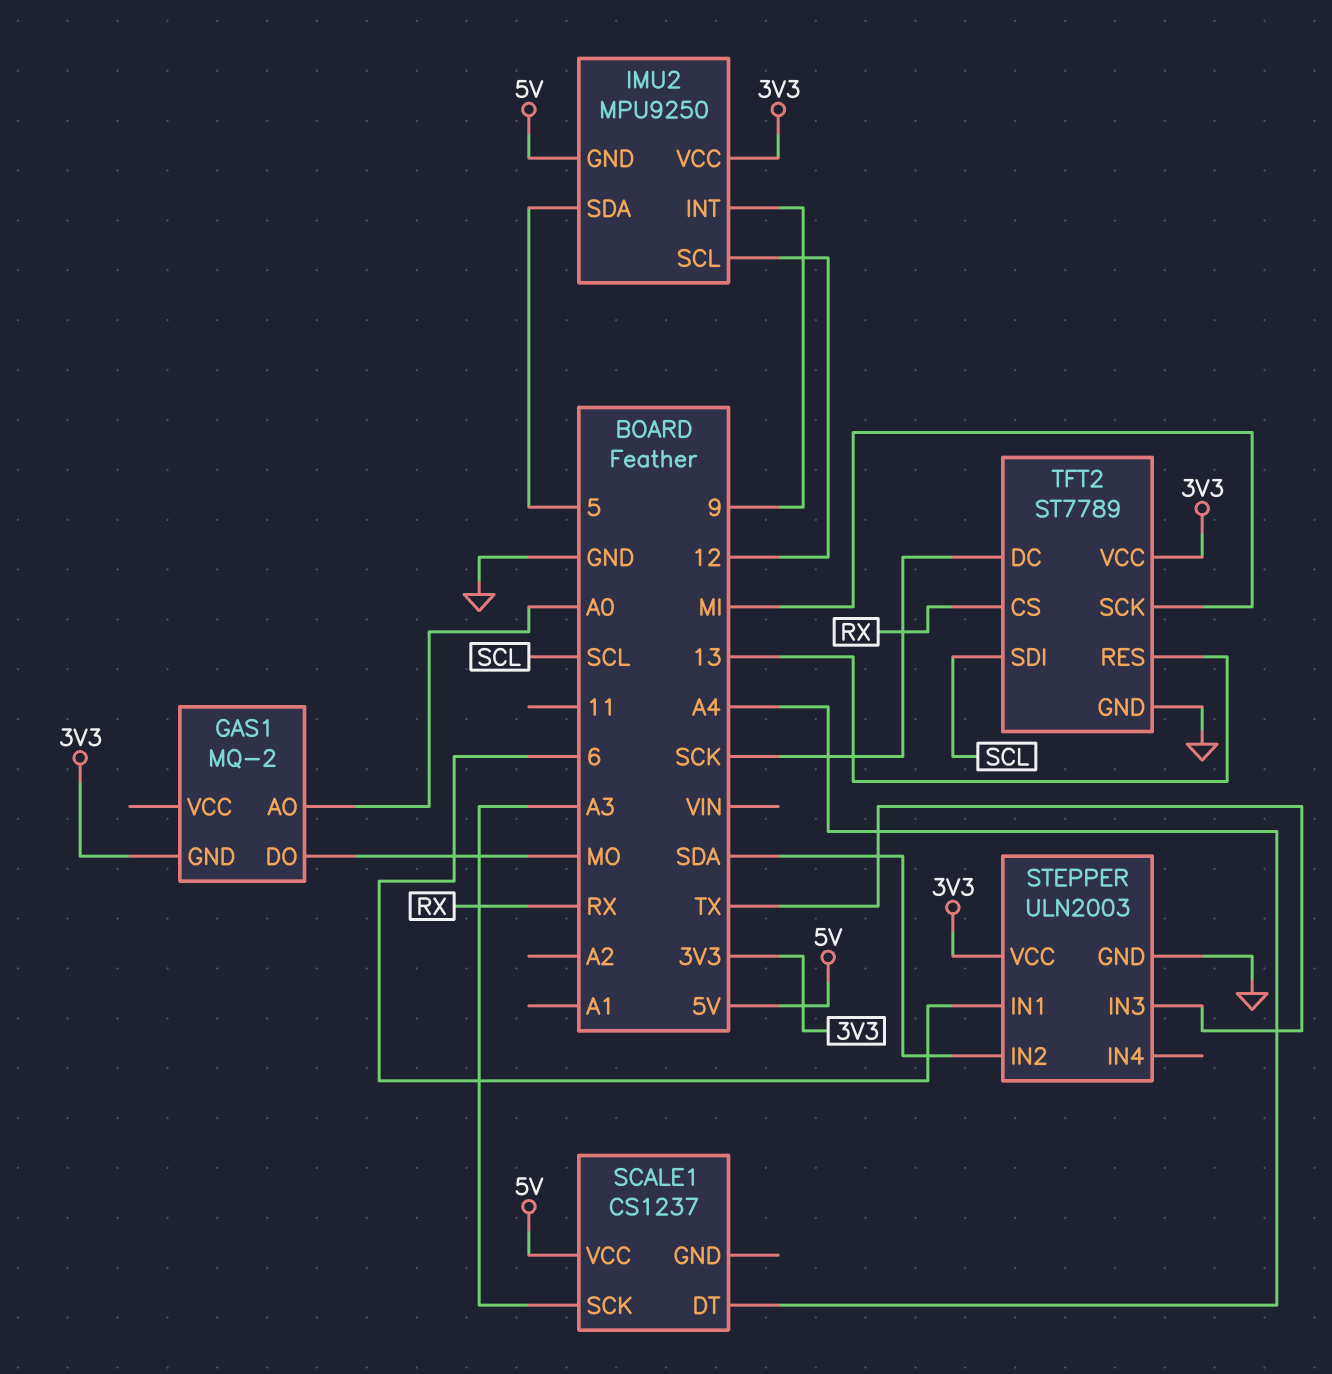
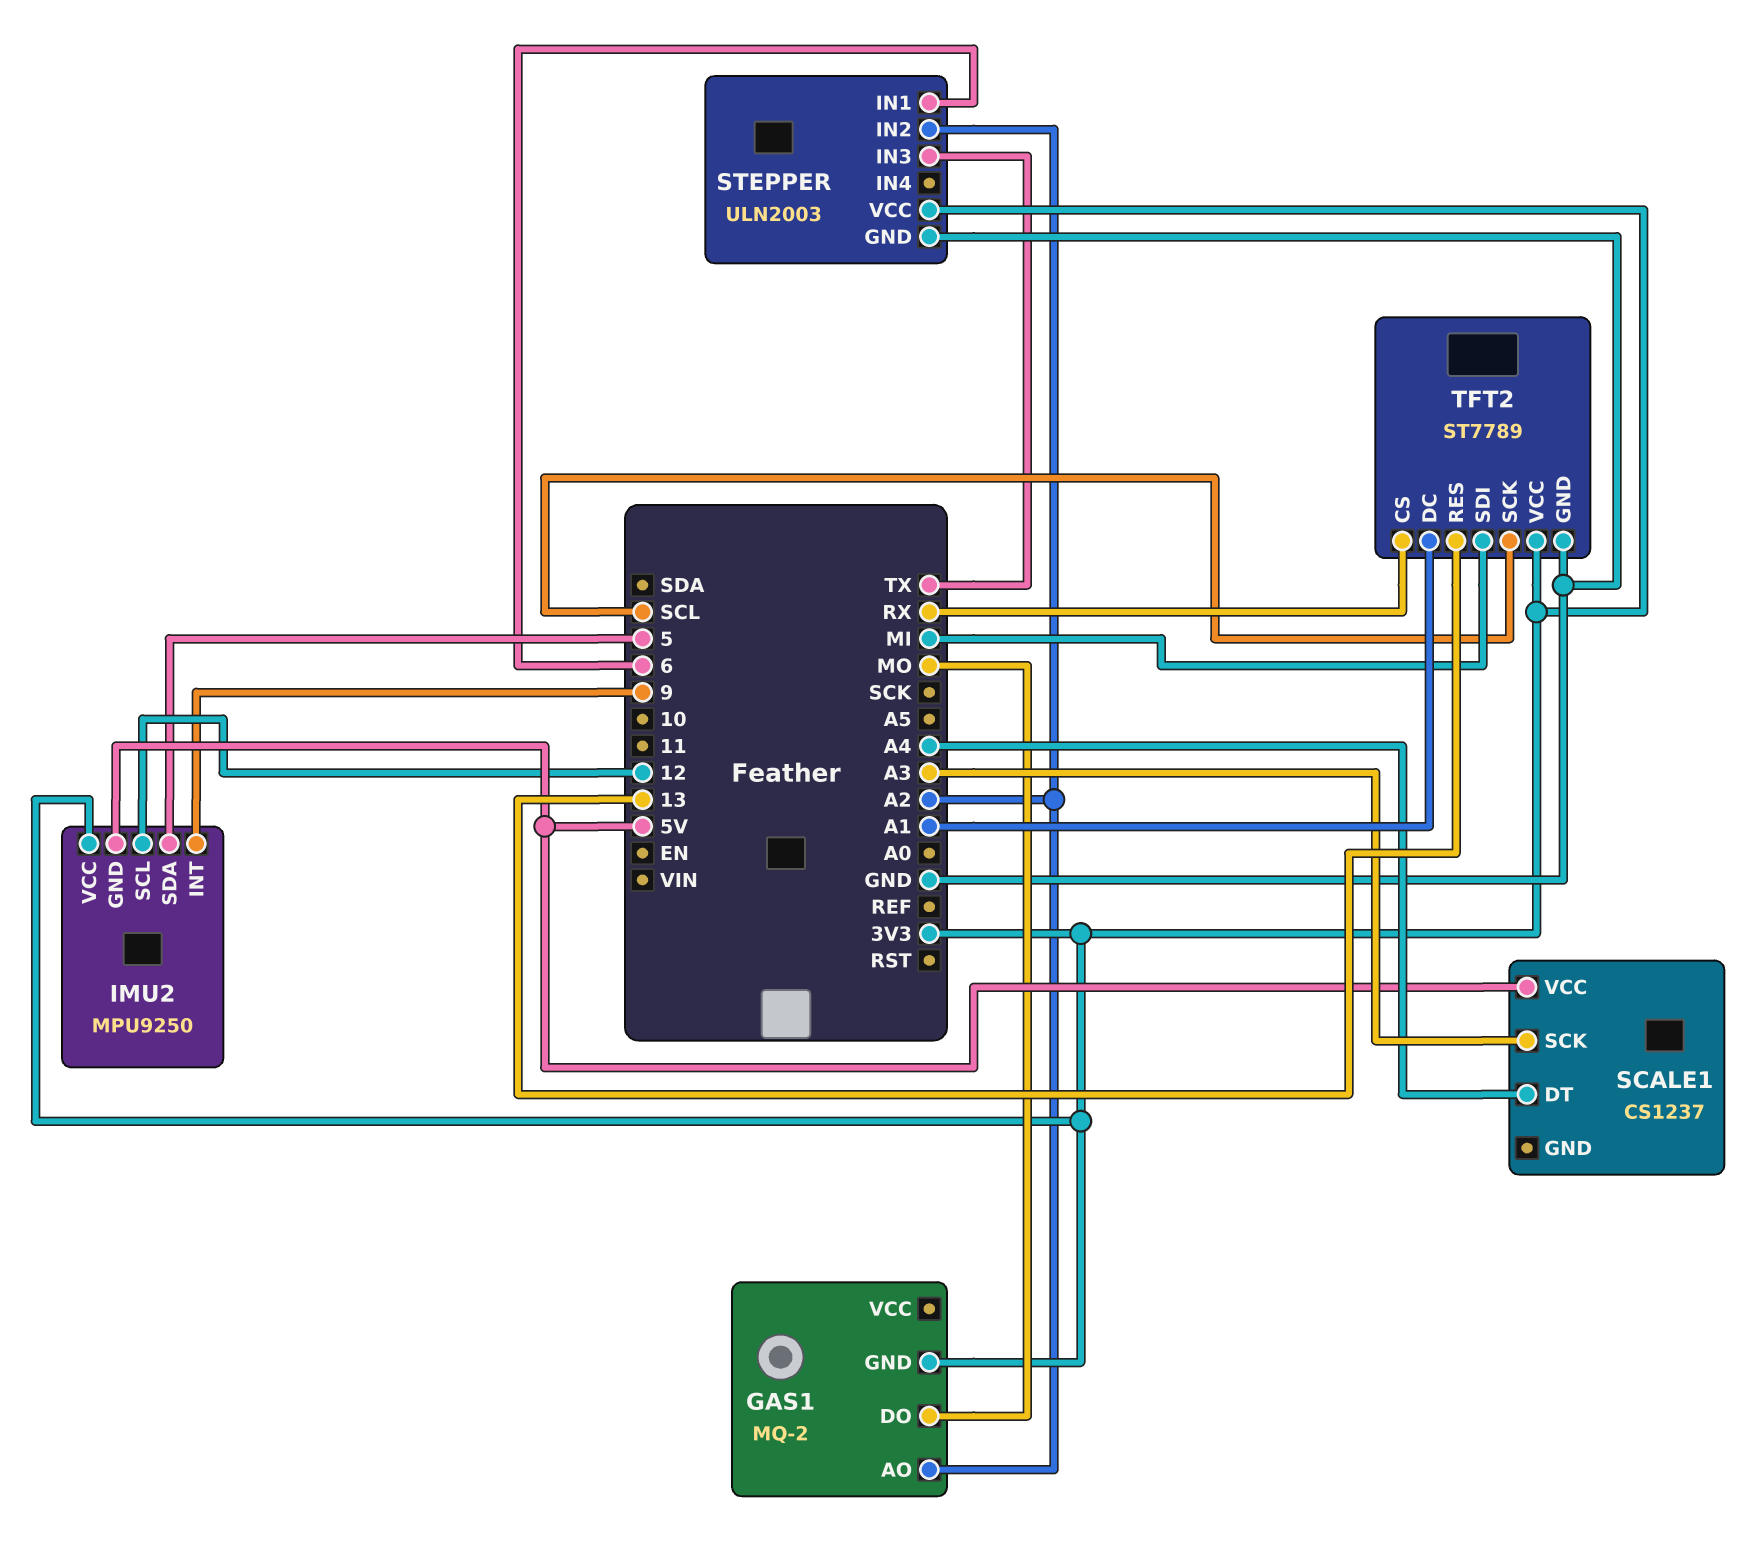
GAS1 pin AO: A0 -> A2
STEPPER pin IN2: SDA -> A2
TFT2 pin DC: SCK -> A1
TFT2 pin SCK: MI -> SCL
TFT2 pin SDI: SCL -> MI

